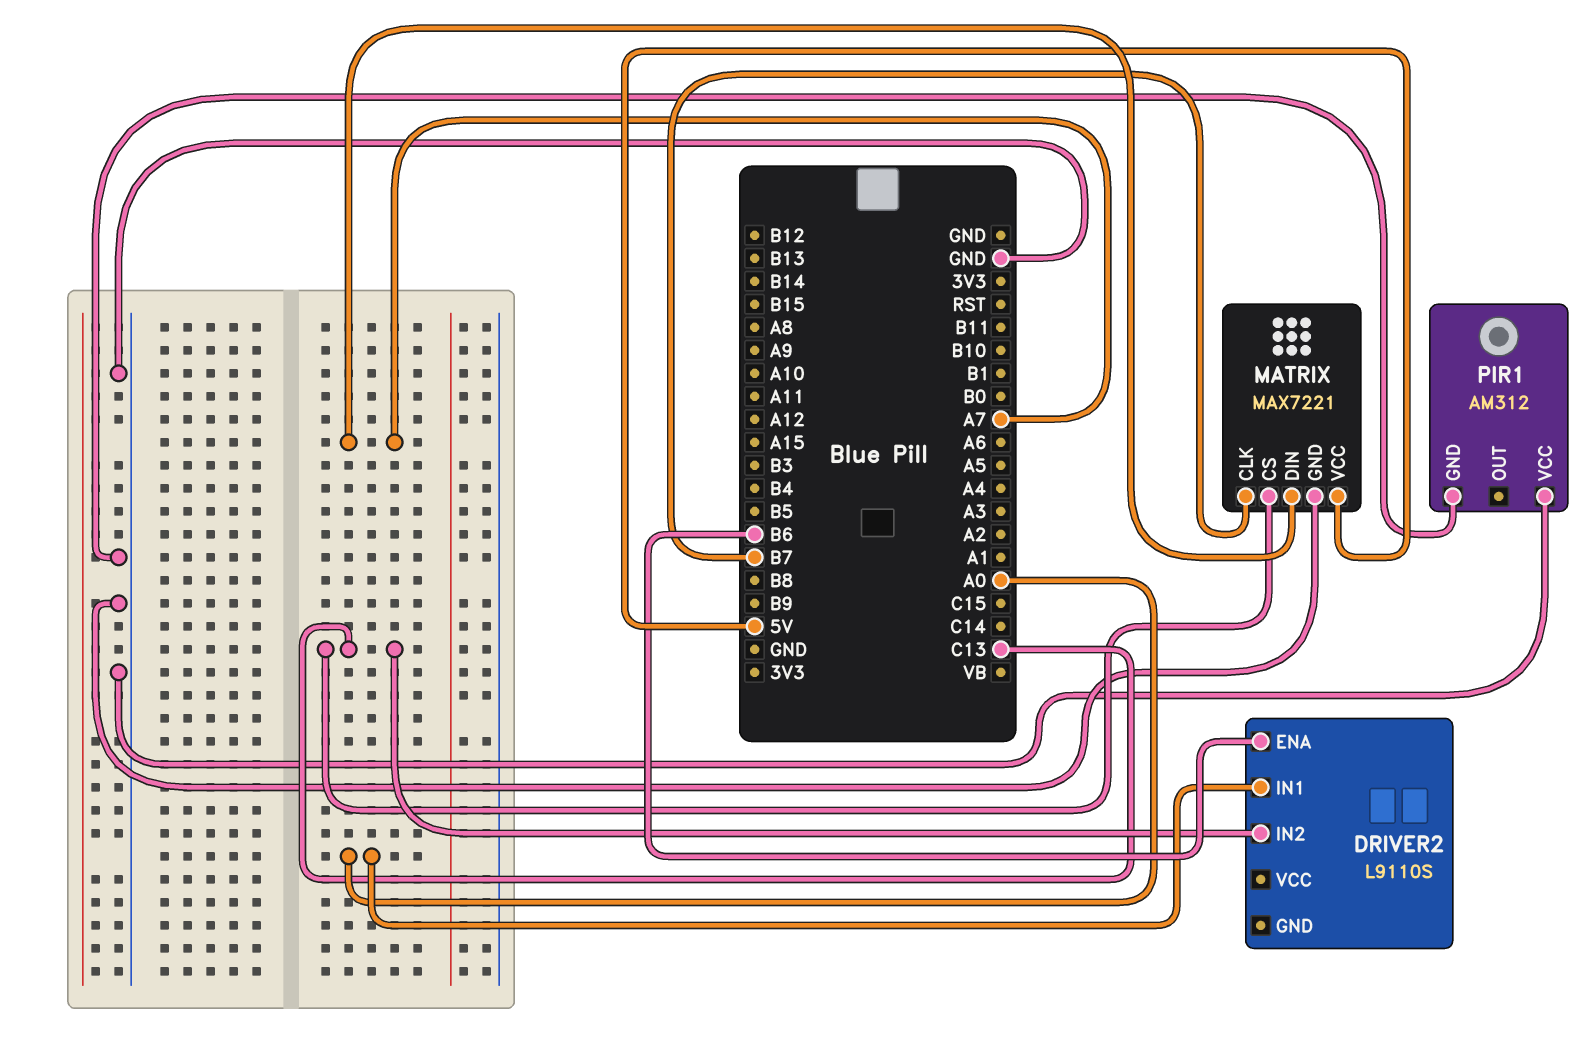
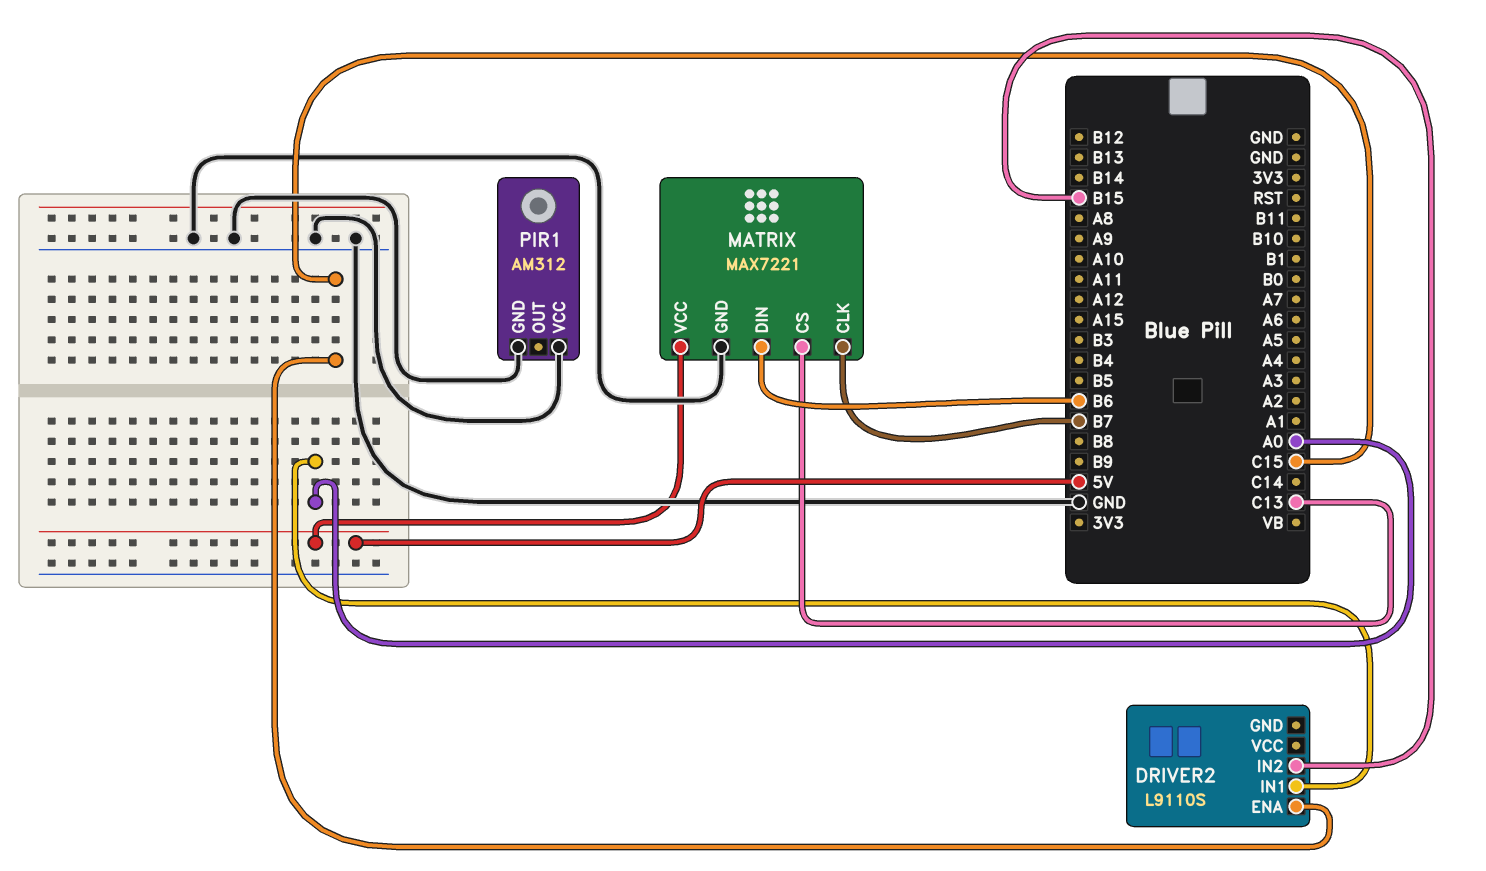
DRIVER2 pin ENA: B6 -> C15
DRIVER2 pin IN2: C13 -> B15
MATRIX pin DIN: A7 -> B6

